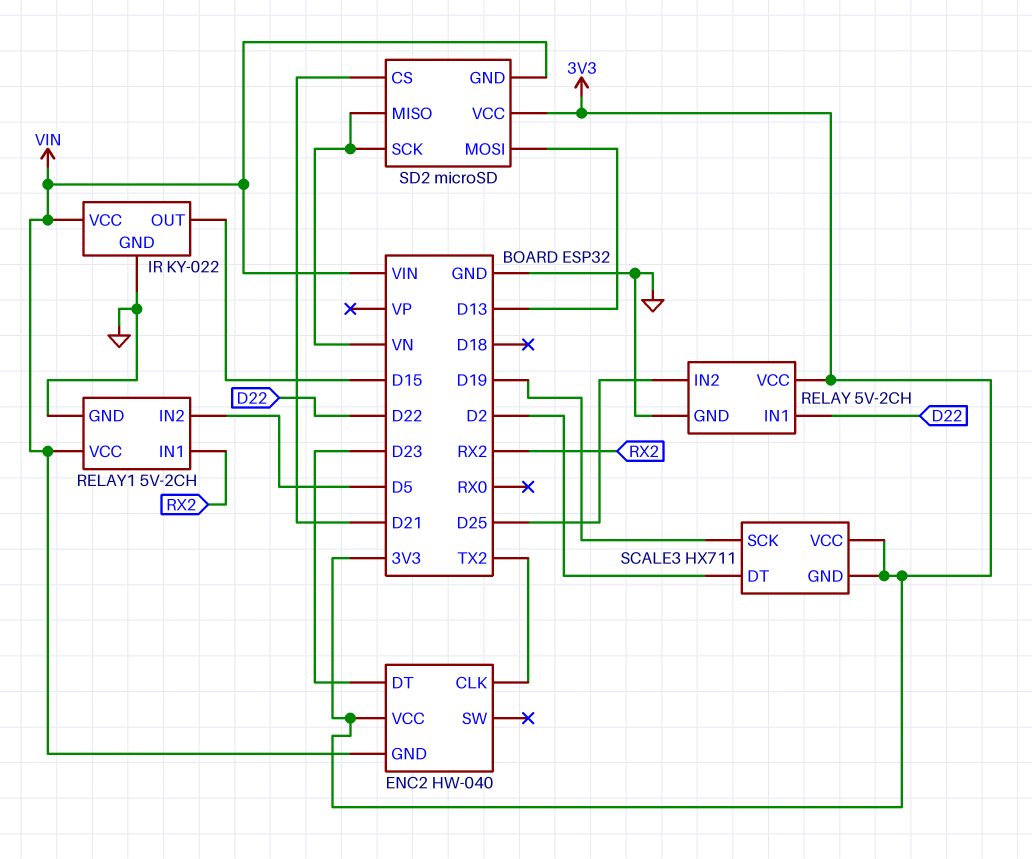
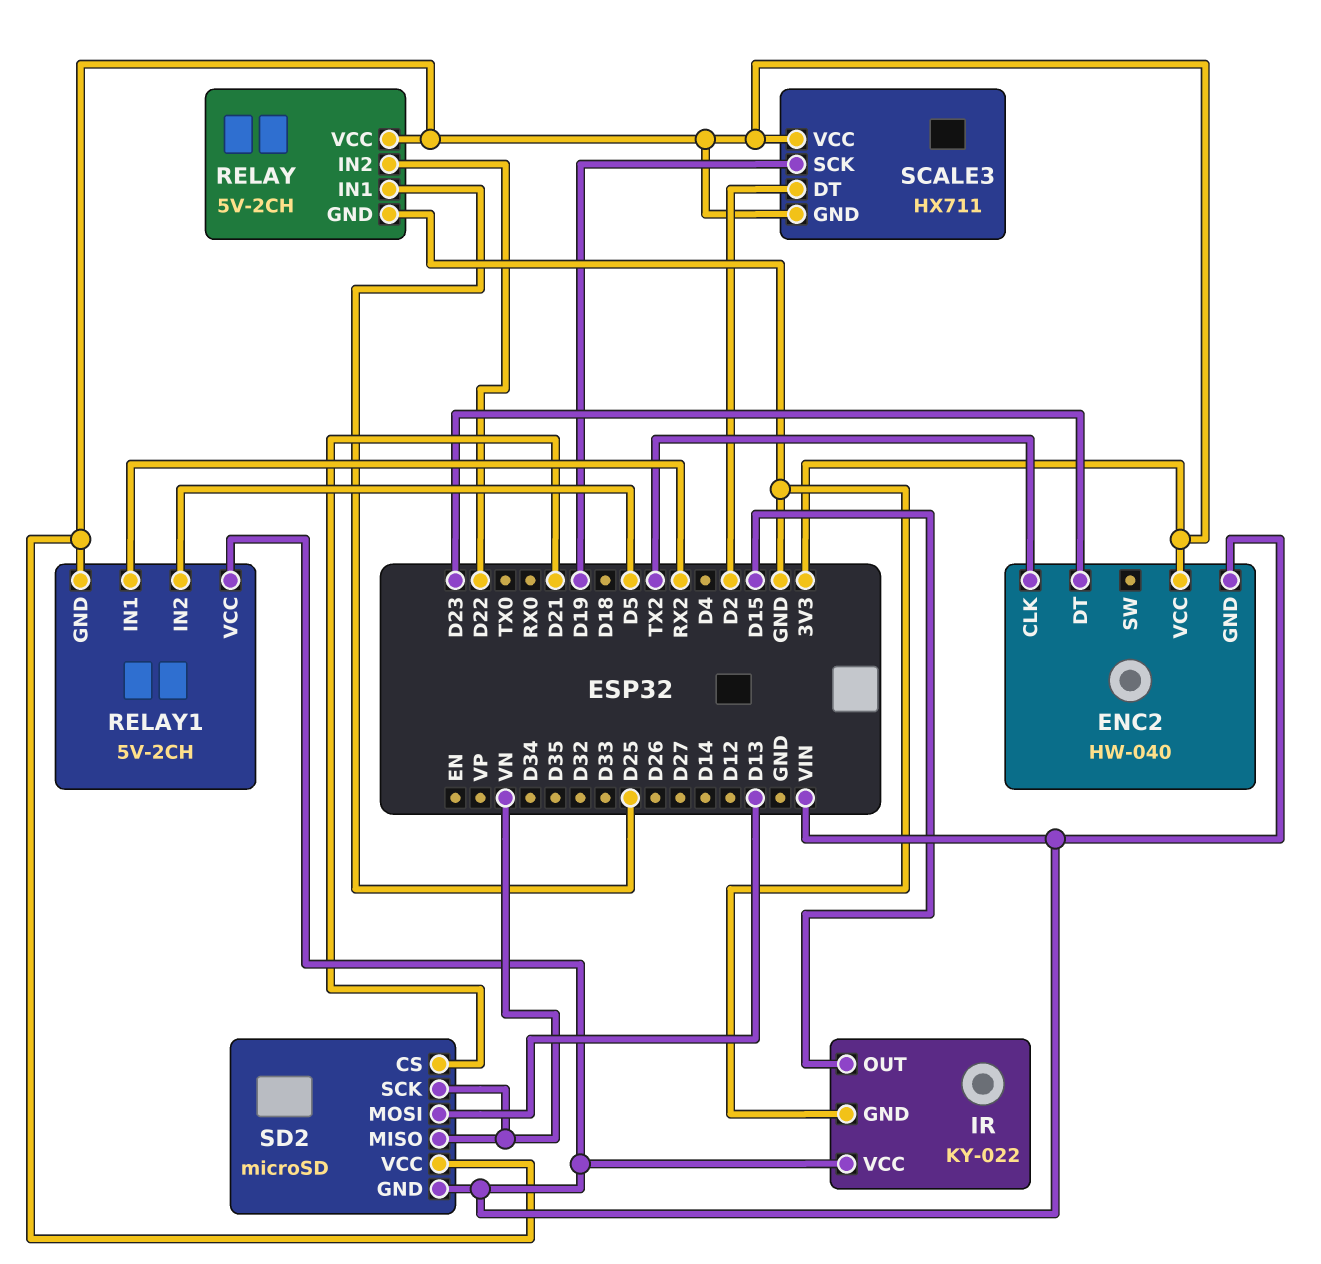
RELAY pin IN1: D22 -> D25
RELAY pin IN2: D25 -> D22
RELAY1 pin GND: GND -> 3V3

